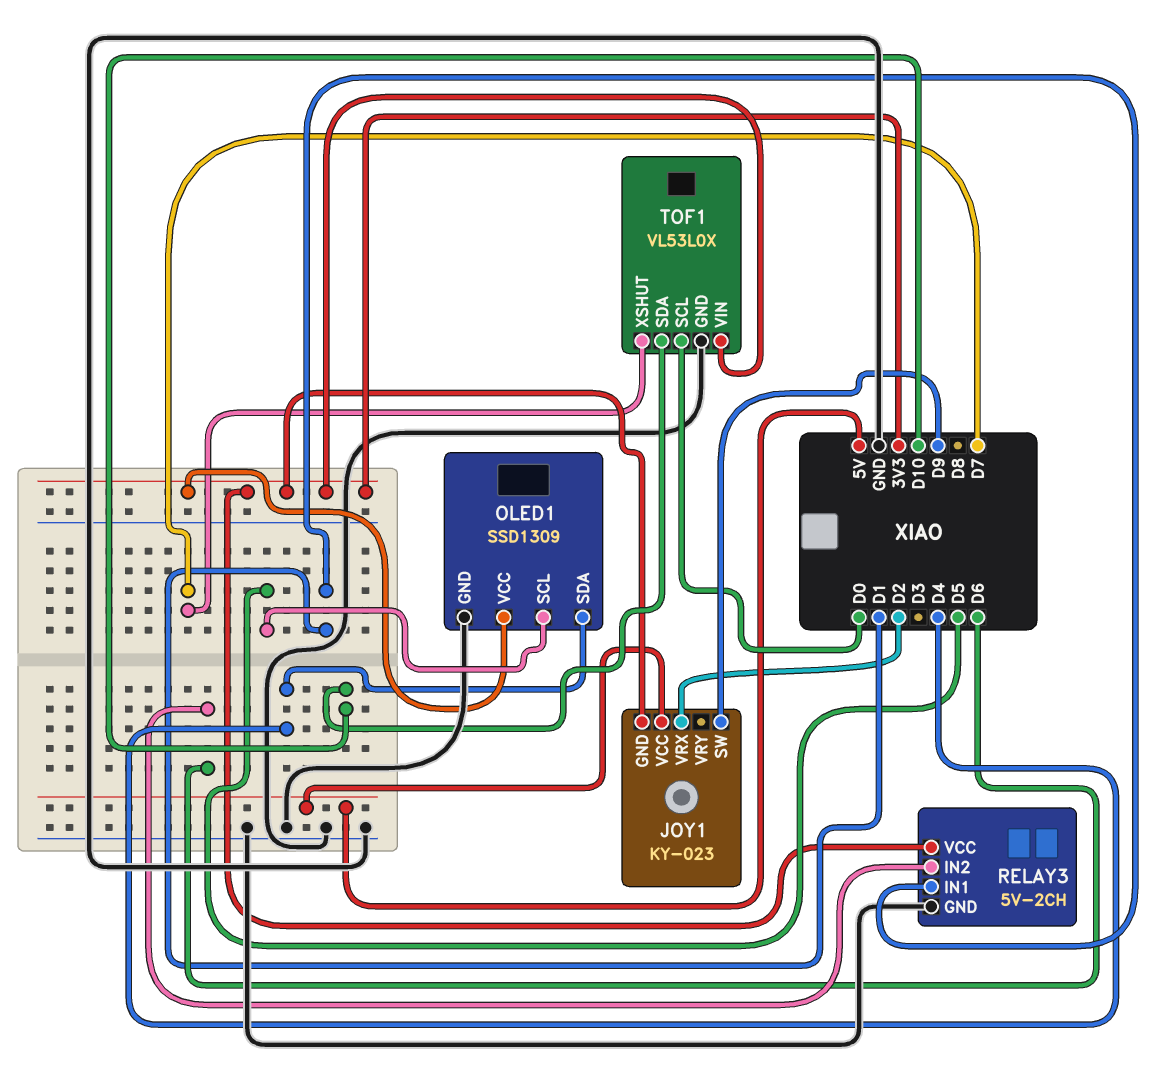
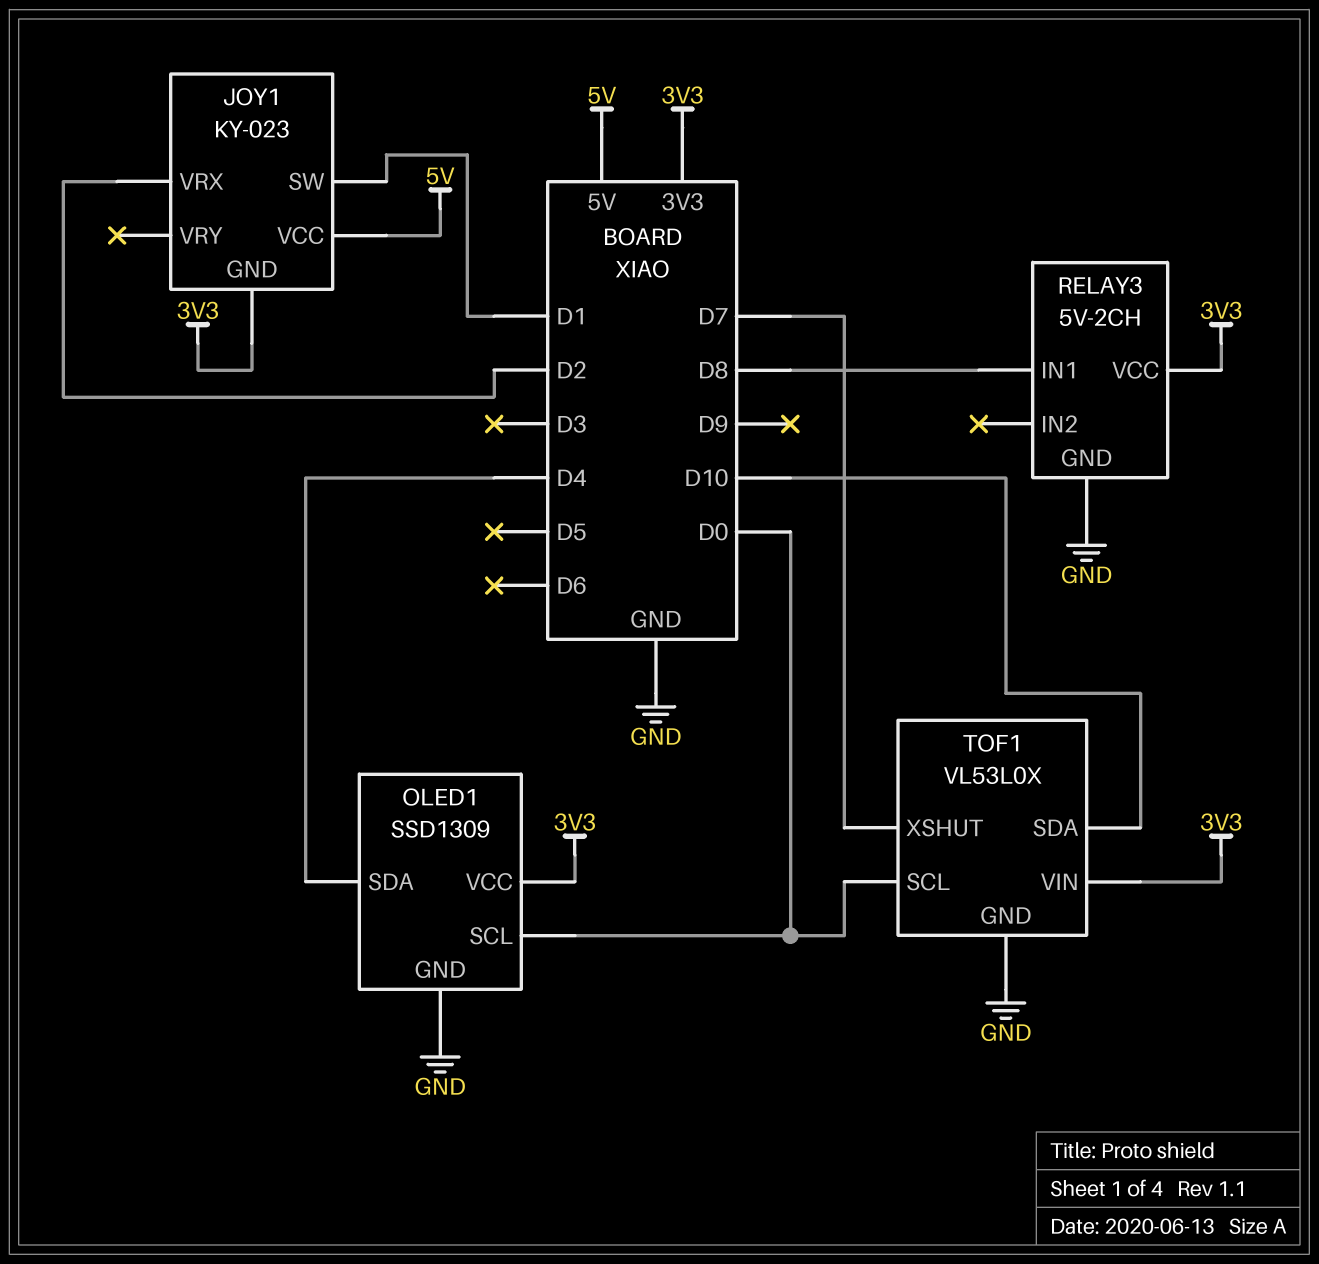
JOY1 pin SW: D9 -> D1
OLED1 pin SCL: D5 -> D0
RELAY3 pin IN1: D1 -> D8
RELAY3 pin IN2: D6 -> none

